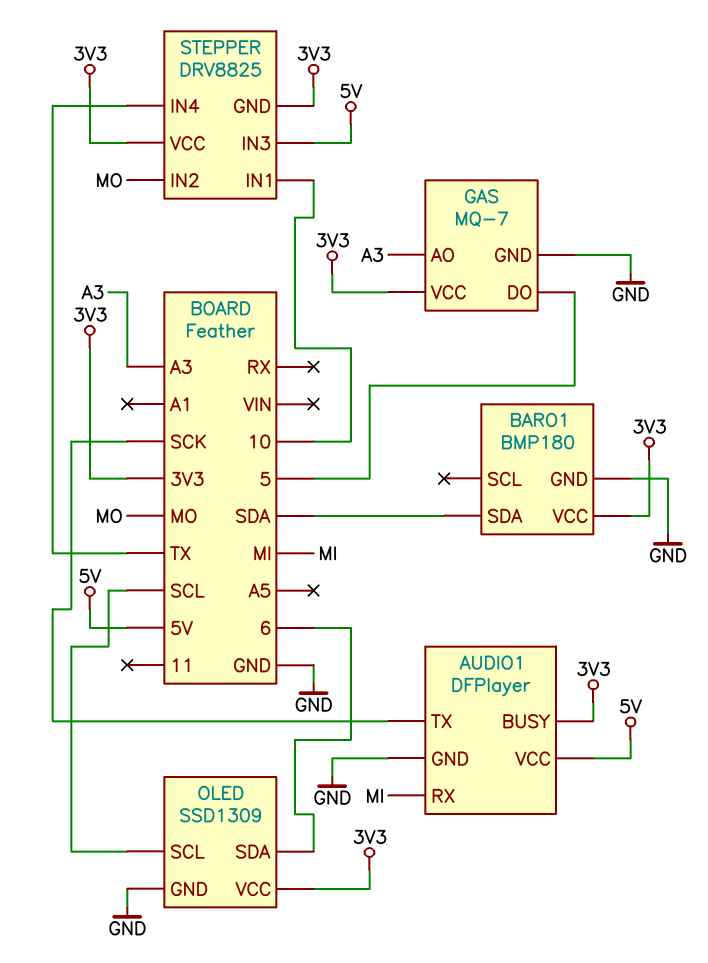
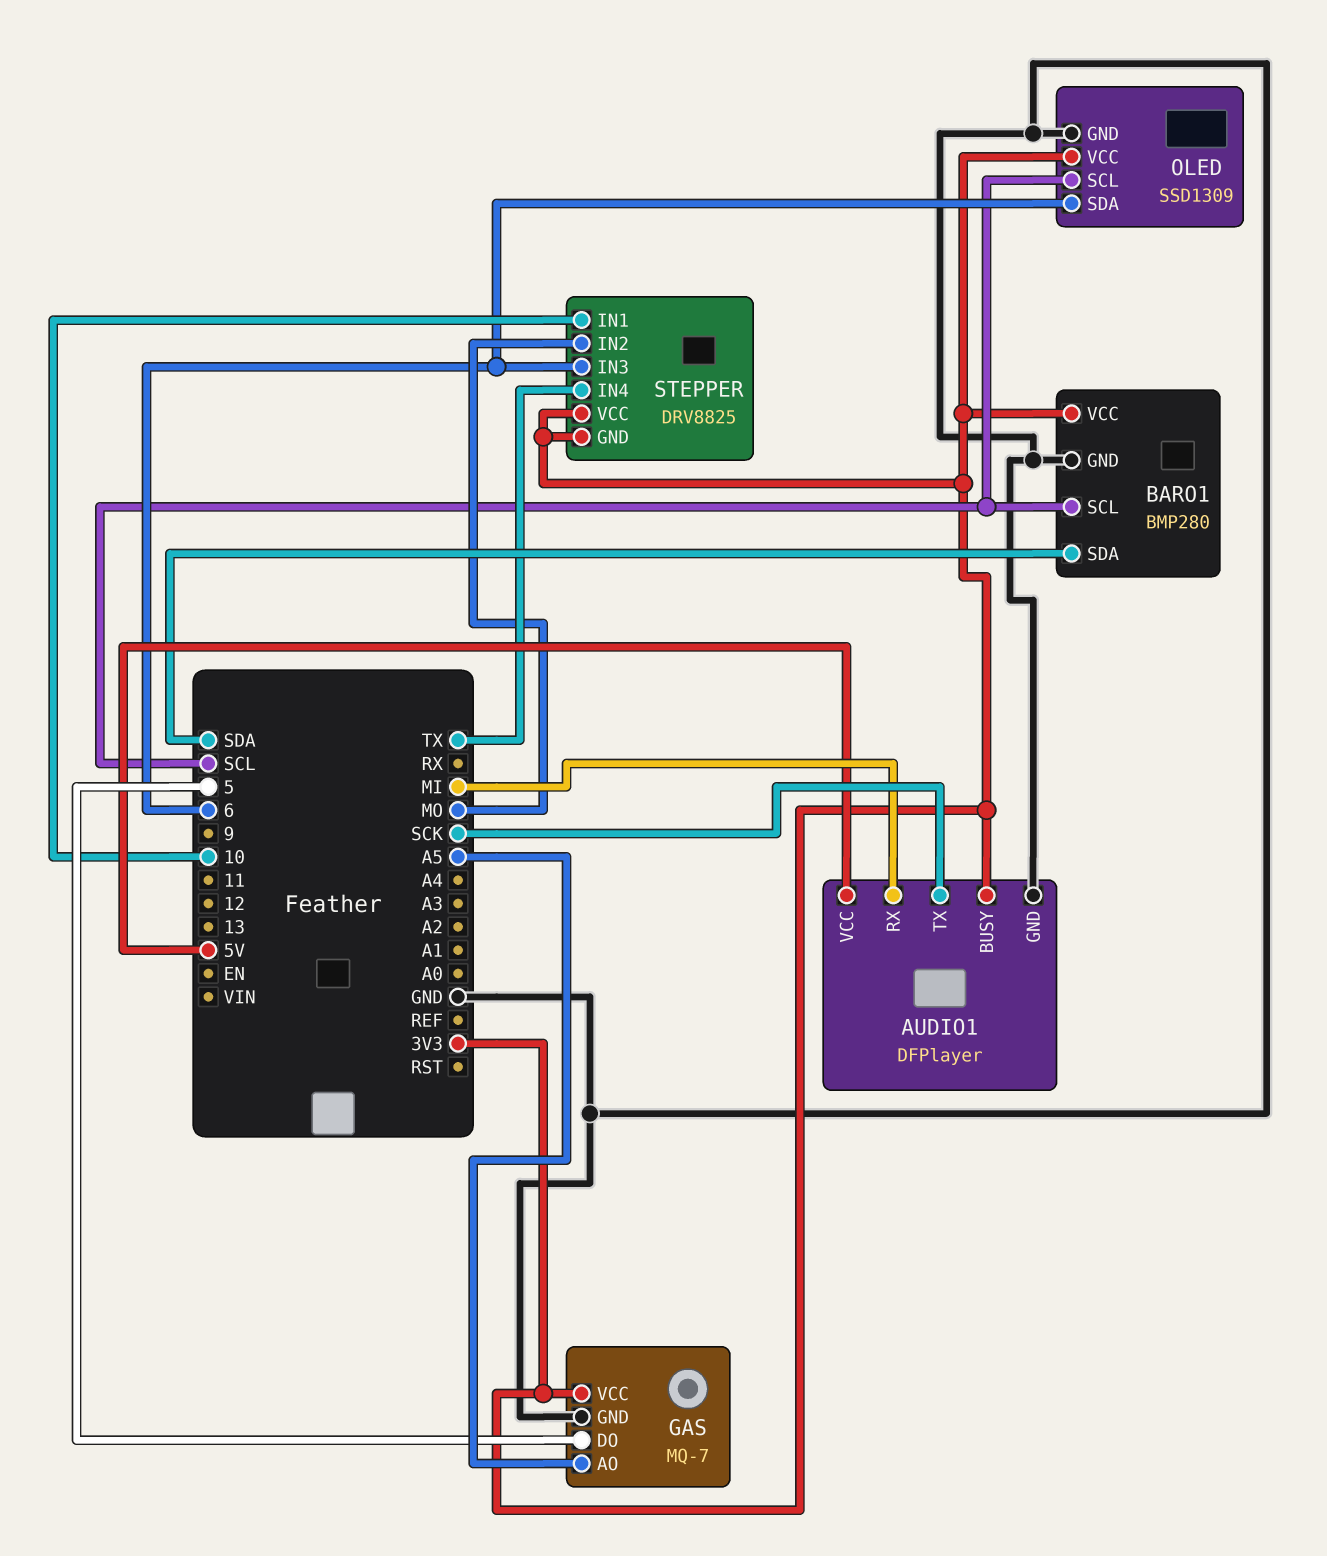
BARO1: BMP180 -> BMP280
BARO1 pin SCL: none -> SCL
GAS pin AO: A3 -> A5
STEPPER pin IN3: 5V -> 6

